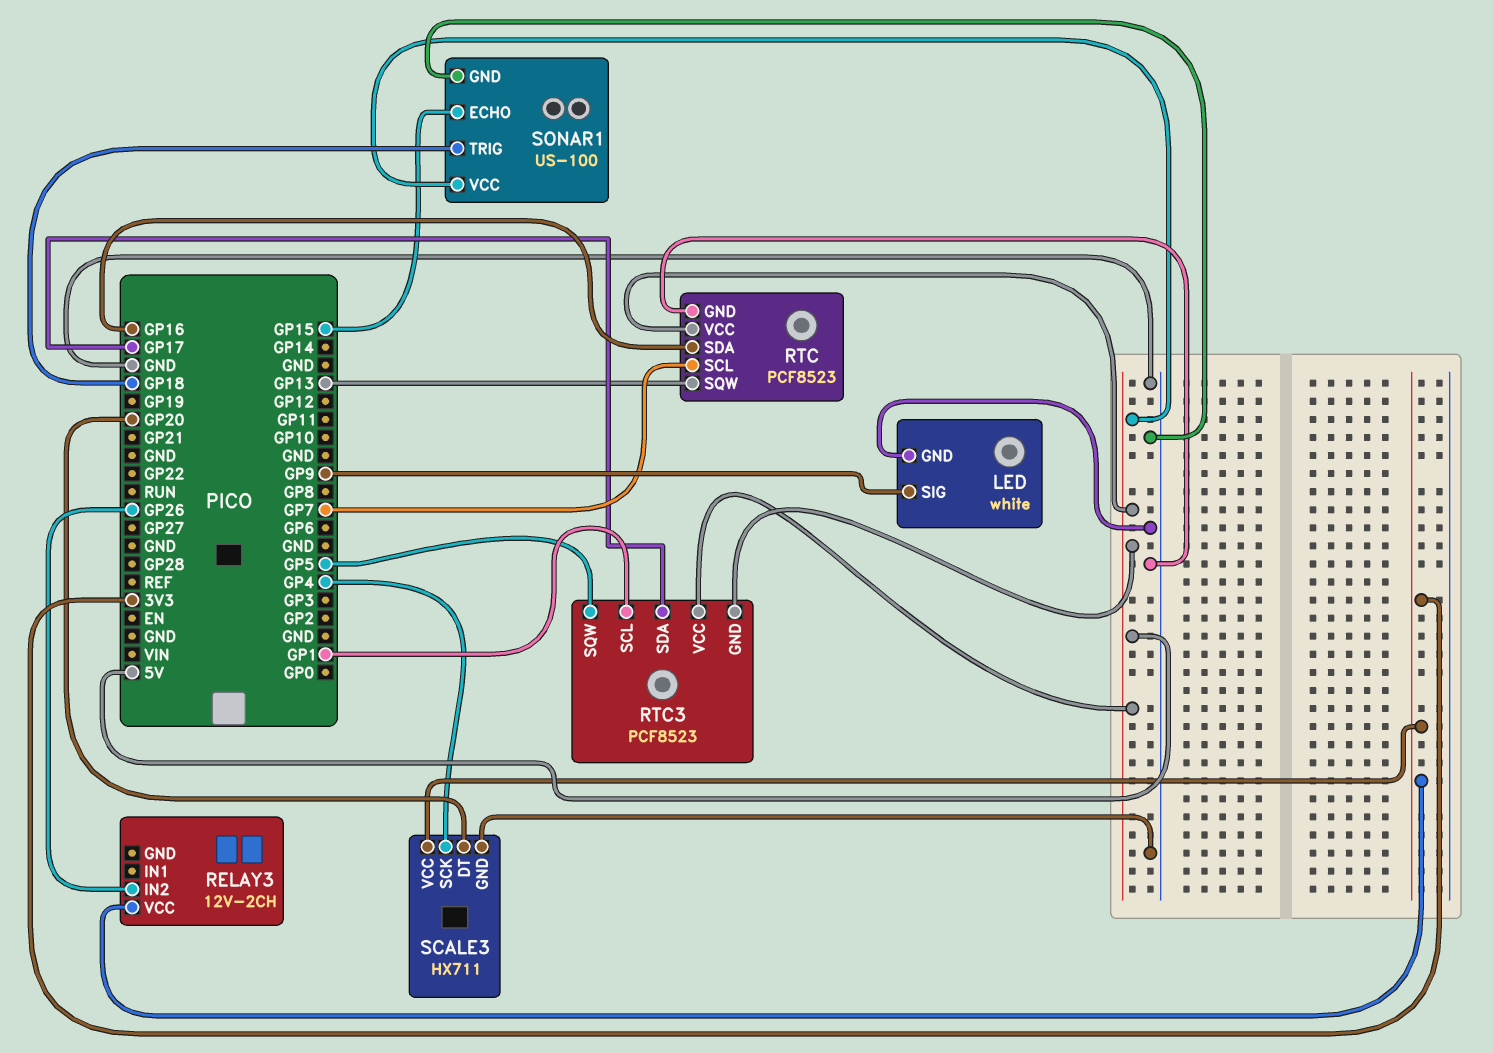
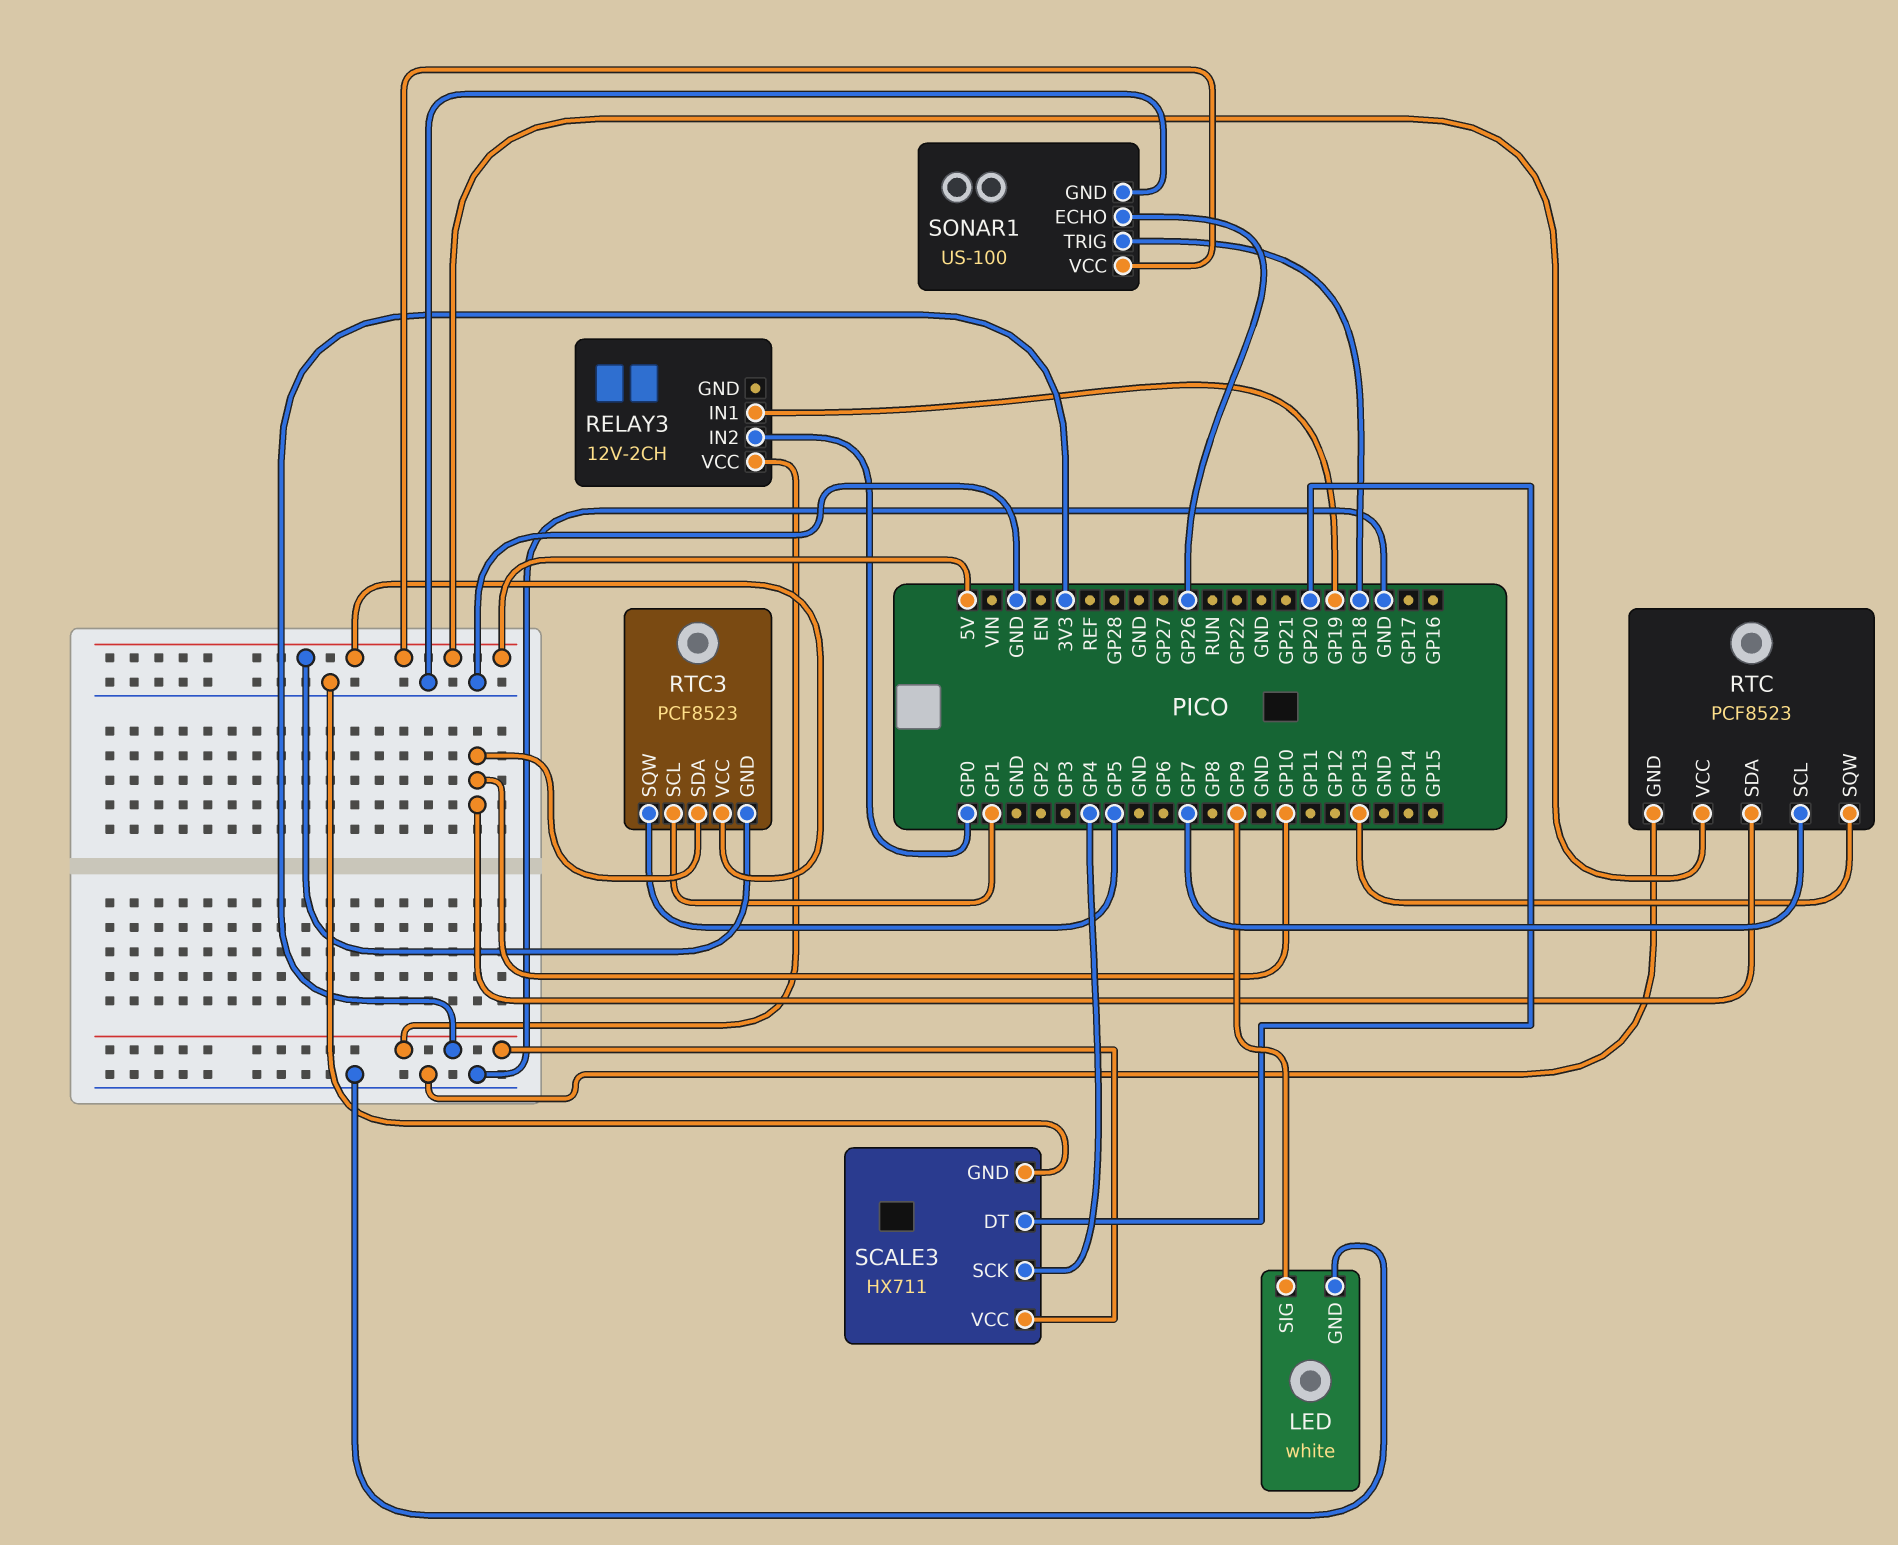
RELAY3 pin IN1: none -> GP19
RELAY3 pin IN2: GP26 -> GP0
RTC pin SDA: GP16 -> GP10
RTC3 pin SDA: GP17 -> GP10
SONAR1 pin ECHO: GP15 -> GP26

